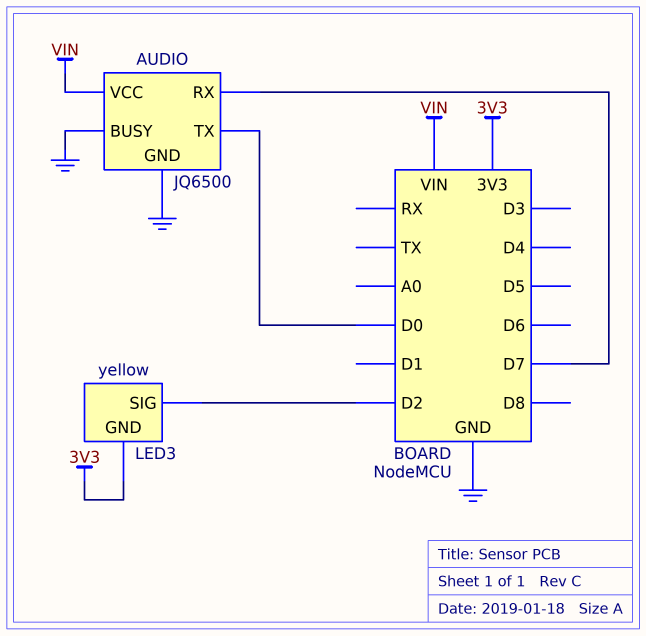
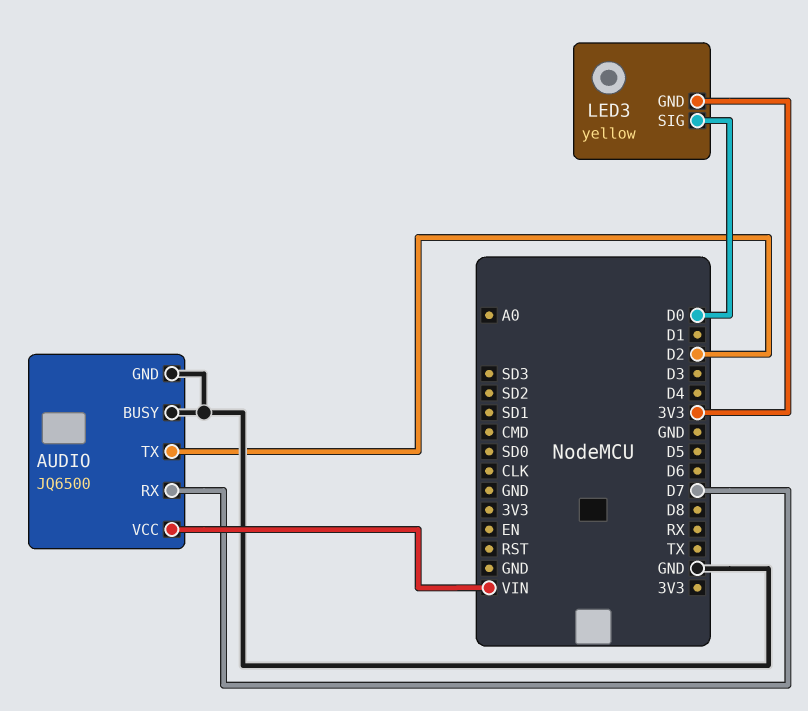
AUDIO pin TX: D0 -> D2
LED3 pin SIG: D2 -> D0

